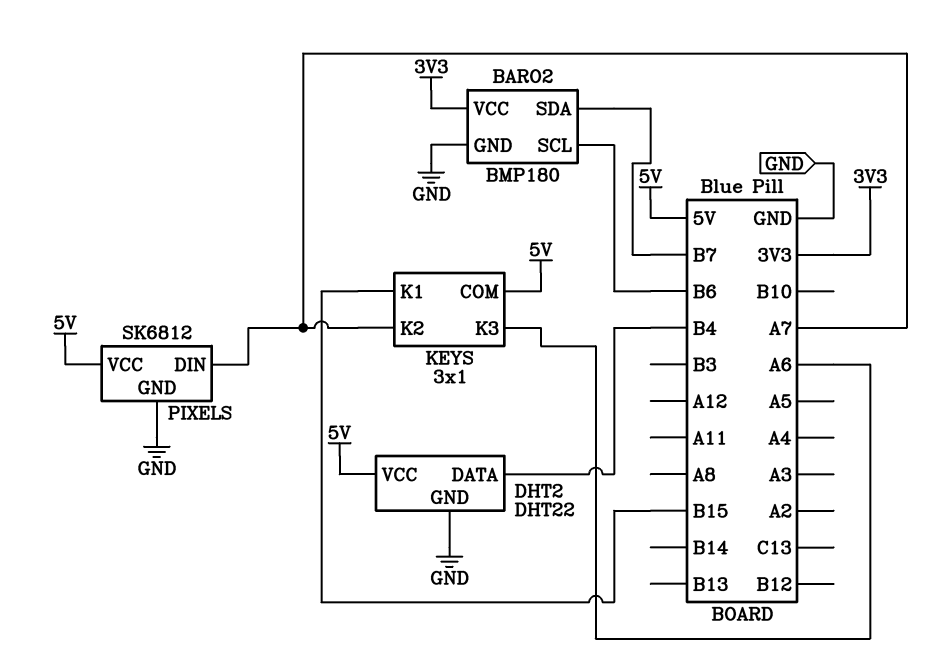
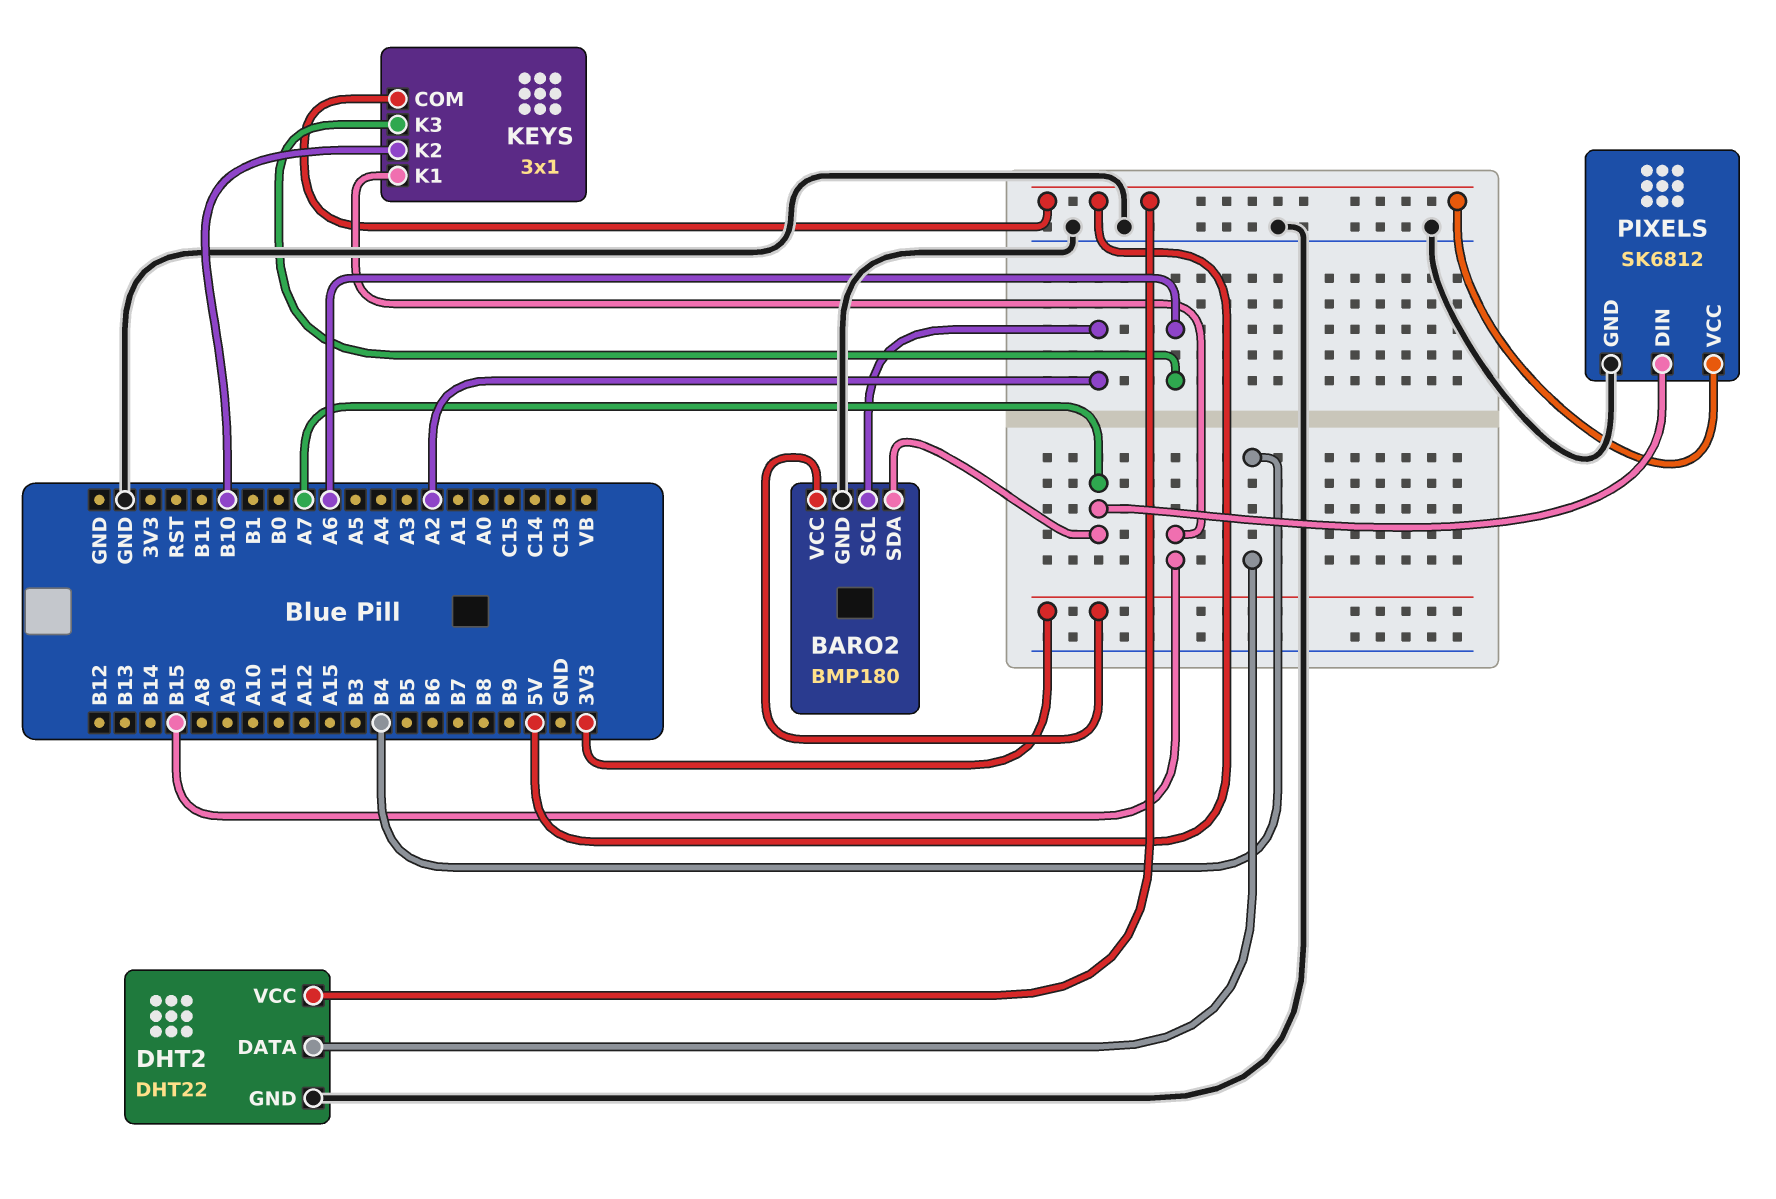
BARO2 pin SCL: B6 -> A2
BARO2 pin SDA: B7 -> A7
KEYS pin K2: A7 -> B10

